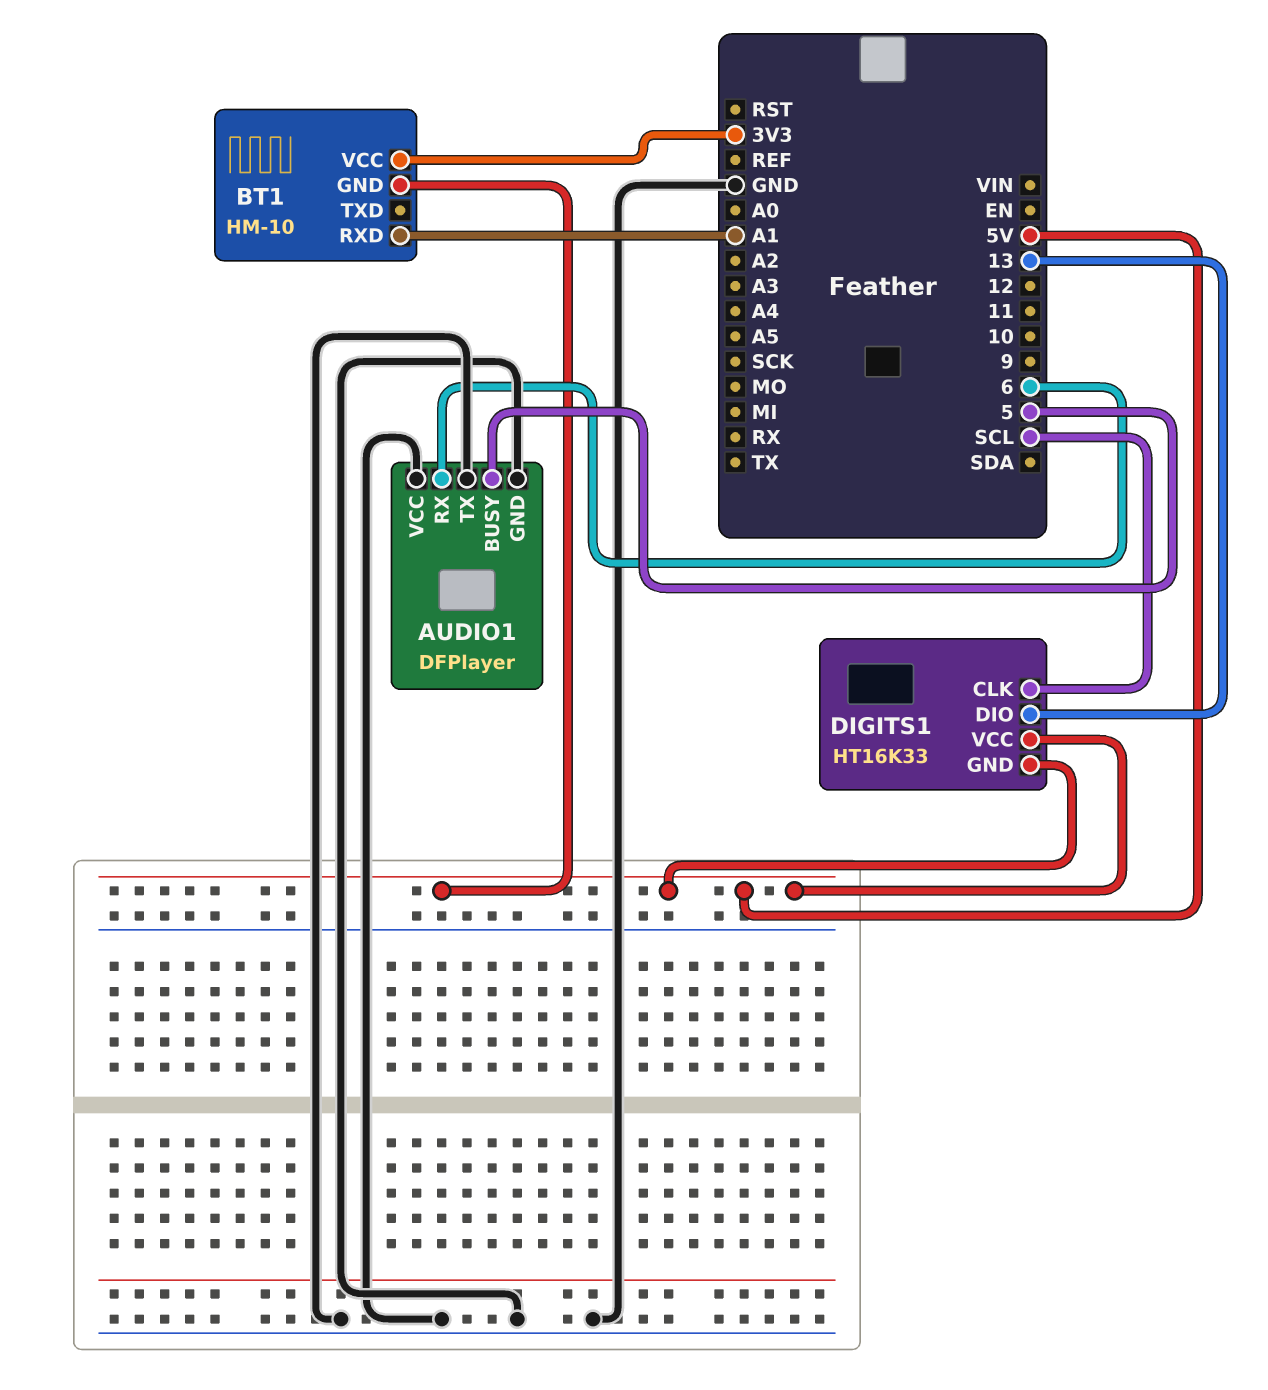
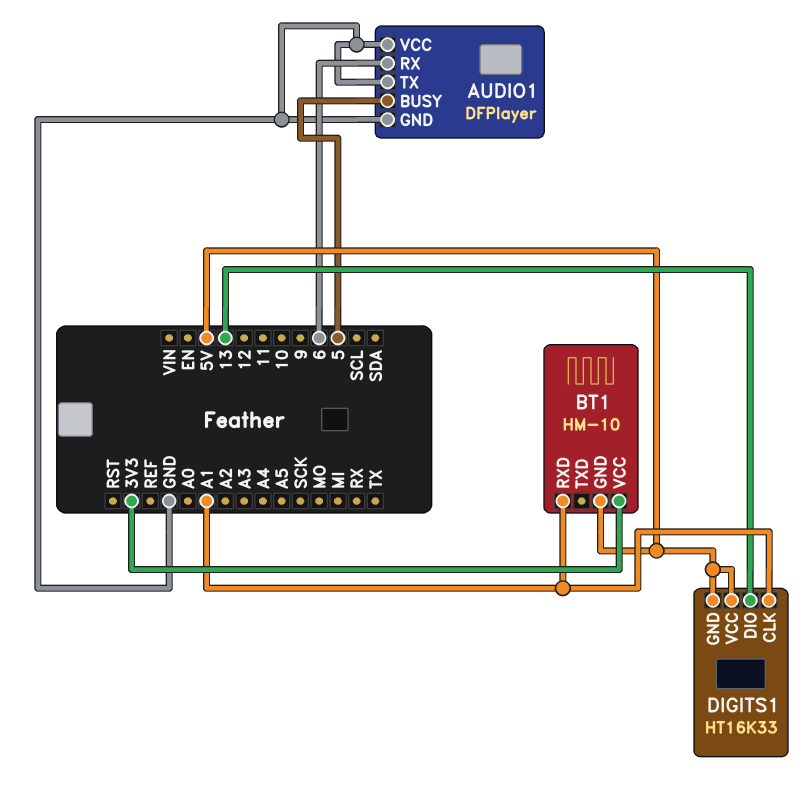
DIGITS1 pin CLK: SCL -> A1

